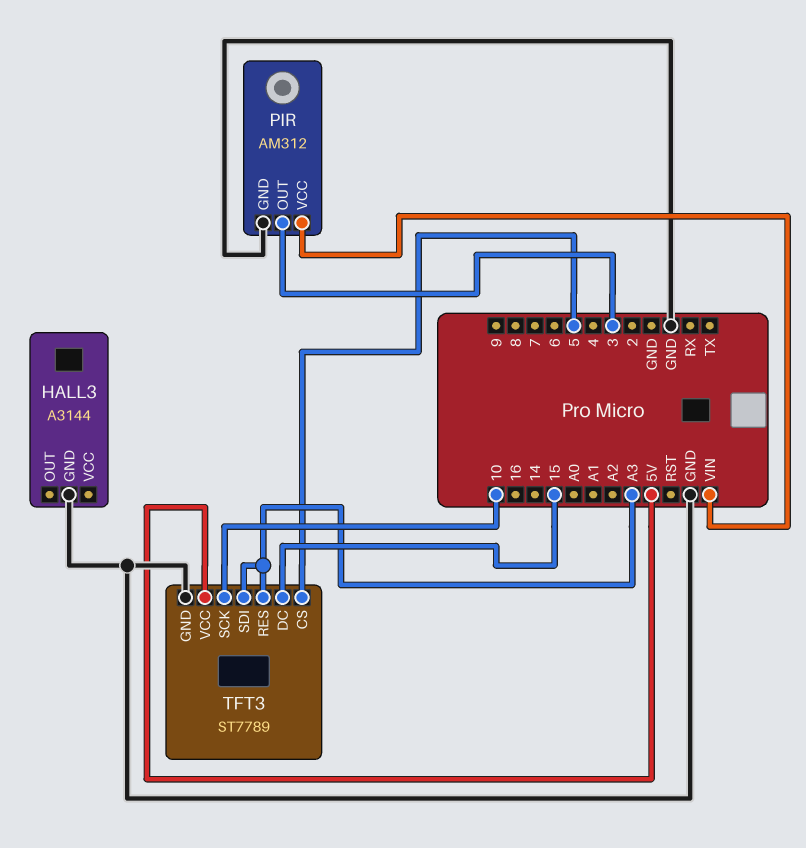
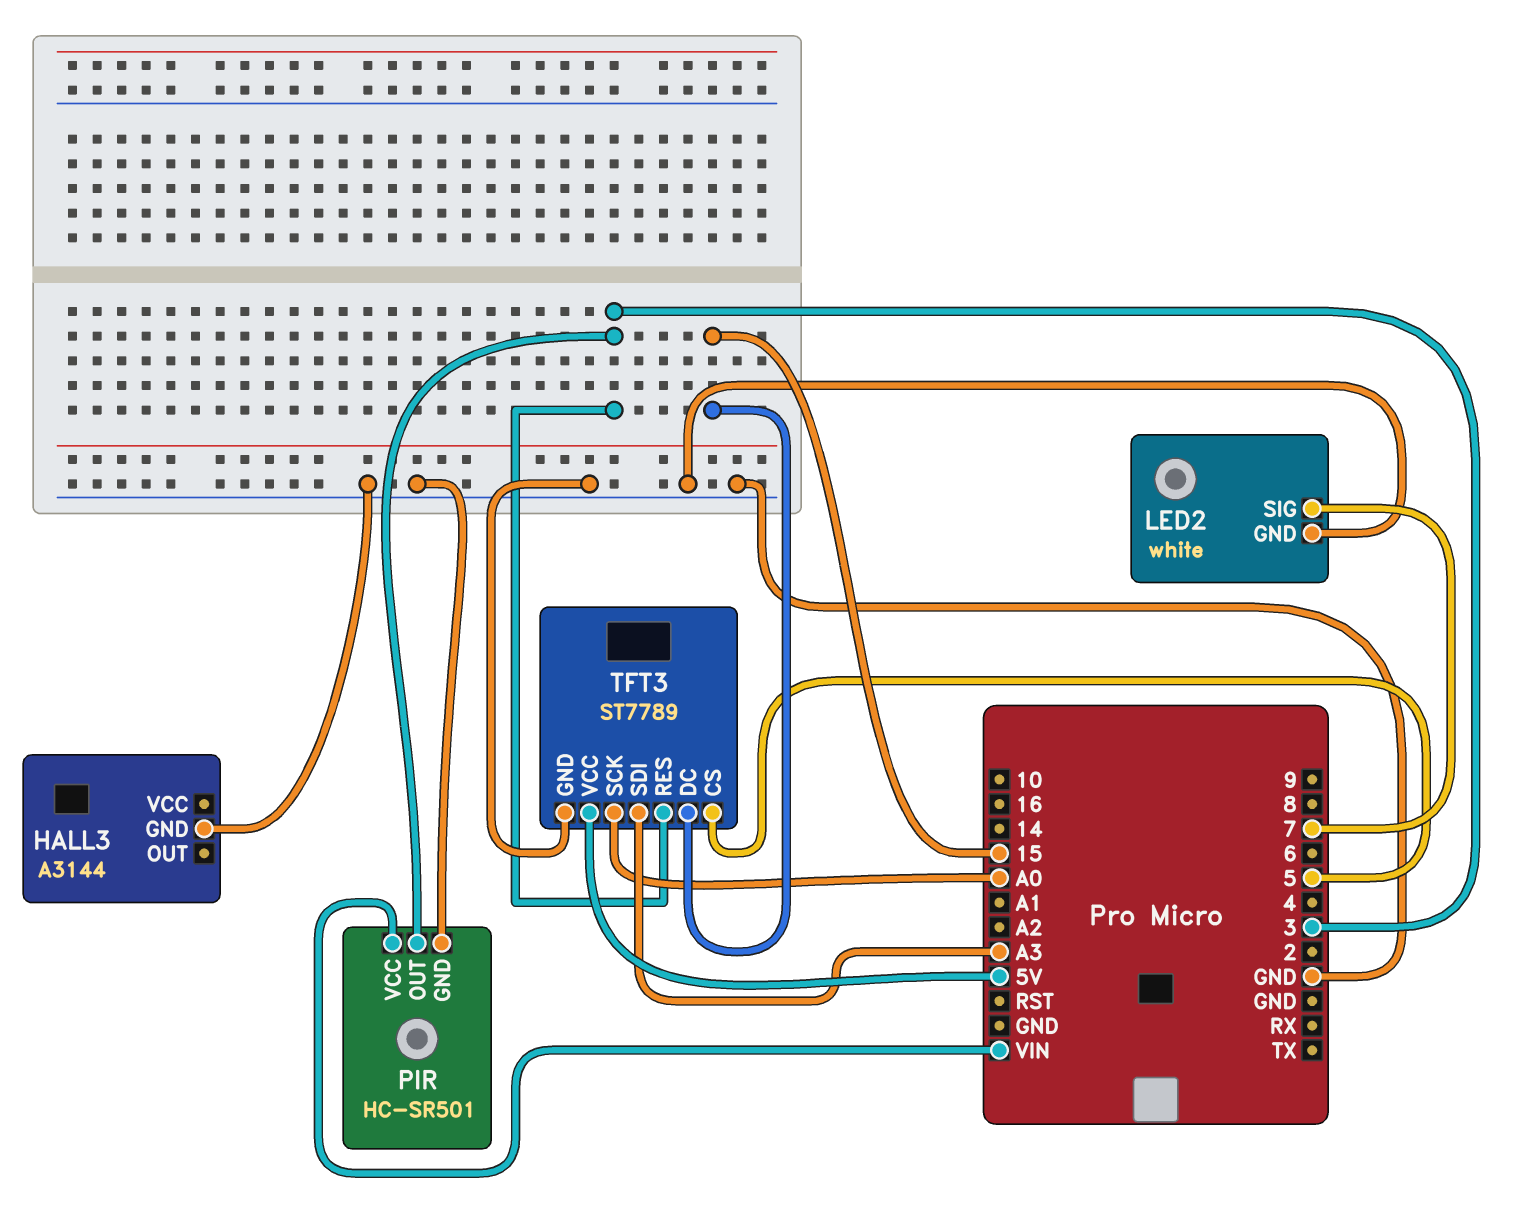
LED2: none -> white
LED2 pin GND: none -> GND
LED2 pin SIG: none -> 7
PIR: AM312 -> HC-SR501
TFT3 pin RES: A3 -> 3
TFT3 pin SCK: 10 -> A0

